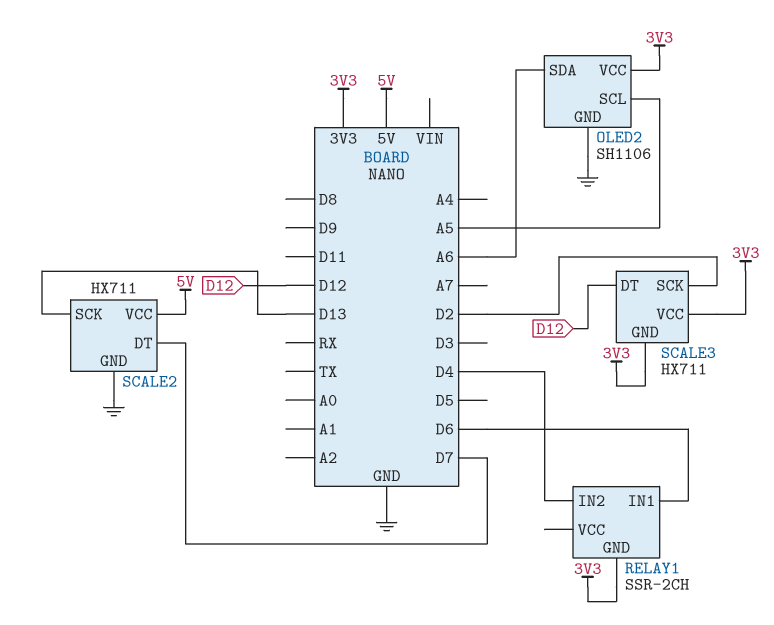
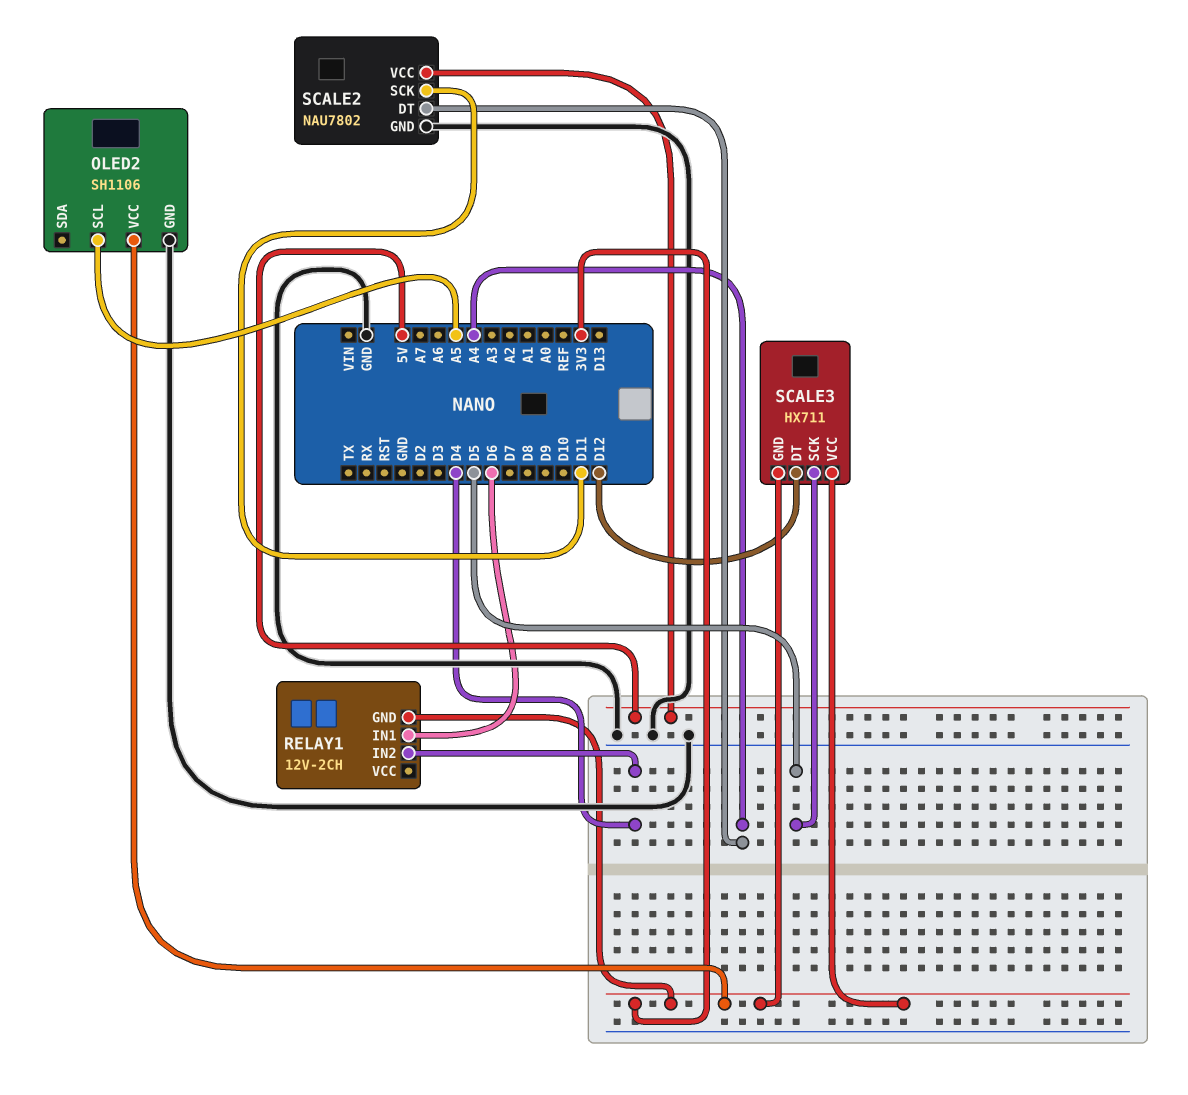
OLED2 pin SDA: A6 -> none
RELAY1: SSR-2CH -> 12V-2CH
SCALE2: HX711 -> NAU7802
SCALE2 pin DT: D7 -> A4
SCALE2 pin SCK: D13 -> D11
SCALE3 pin SCK: D2 -> D5

